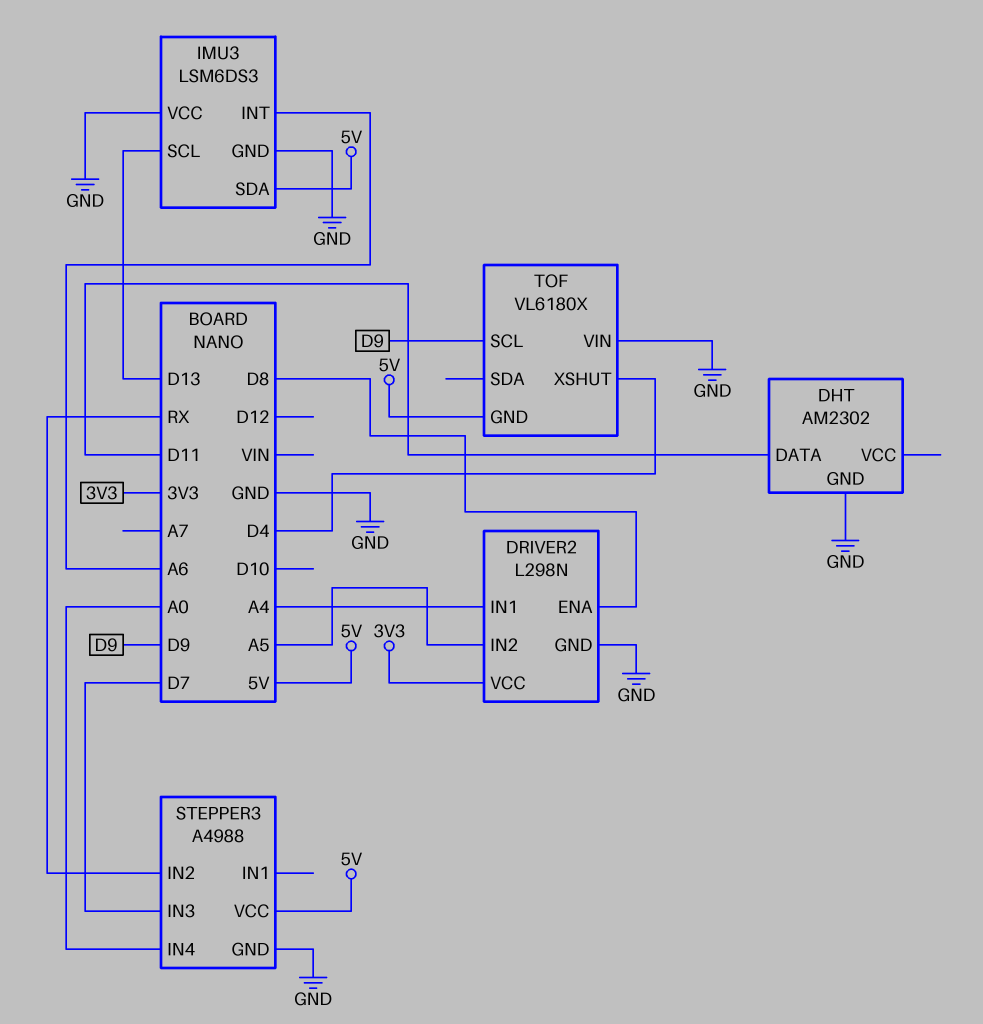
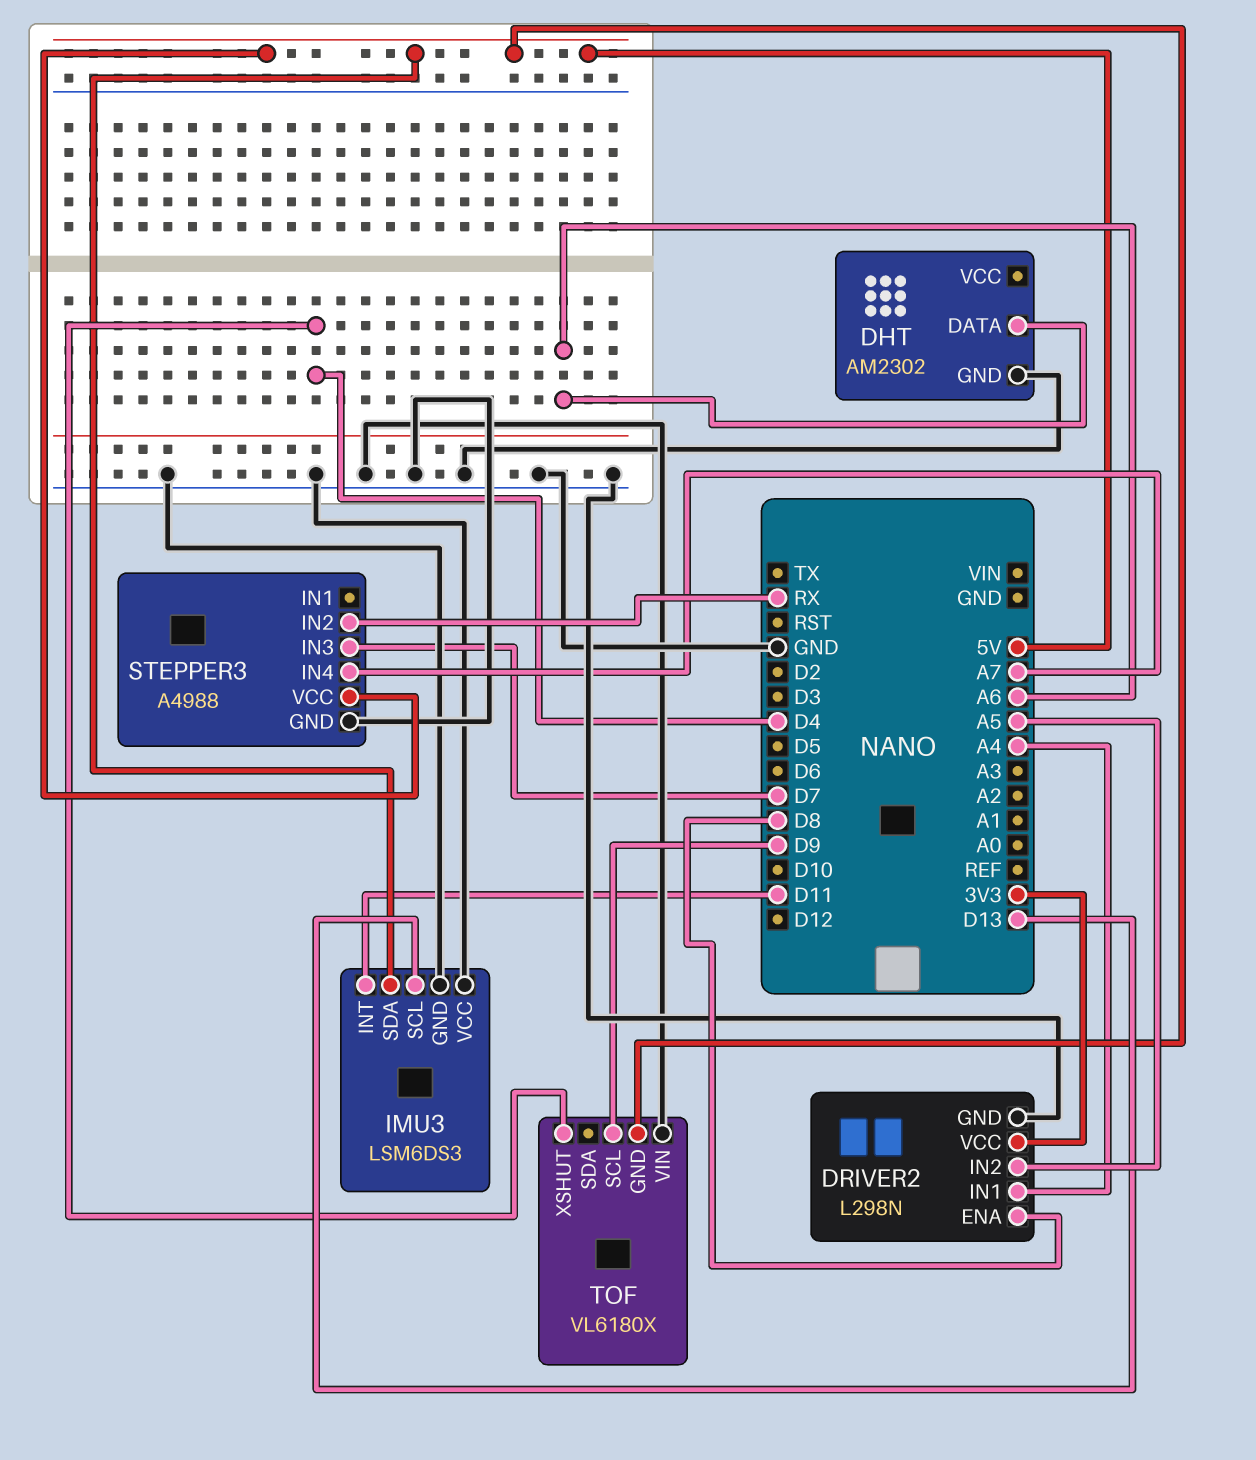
DHT pin DATA: D11 -> A6
IMU3 pin INT: A6 -> D11
STEPPER3 pin IN4: A0 -> A7

